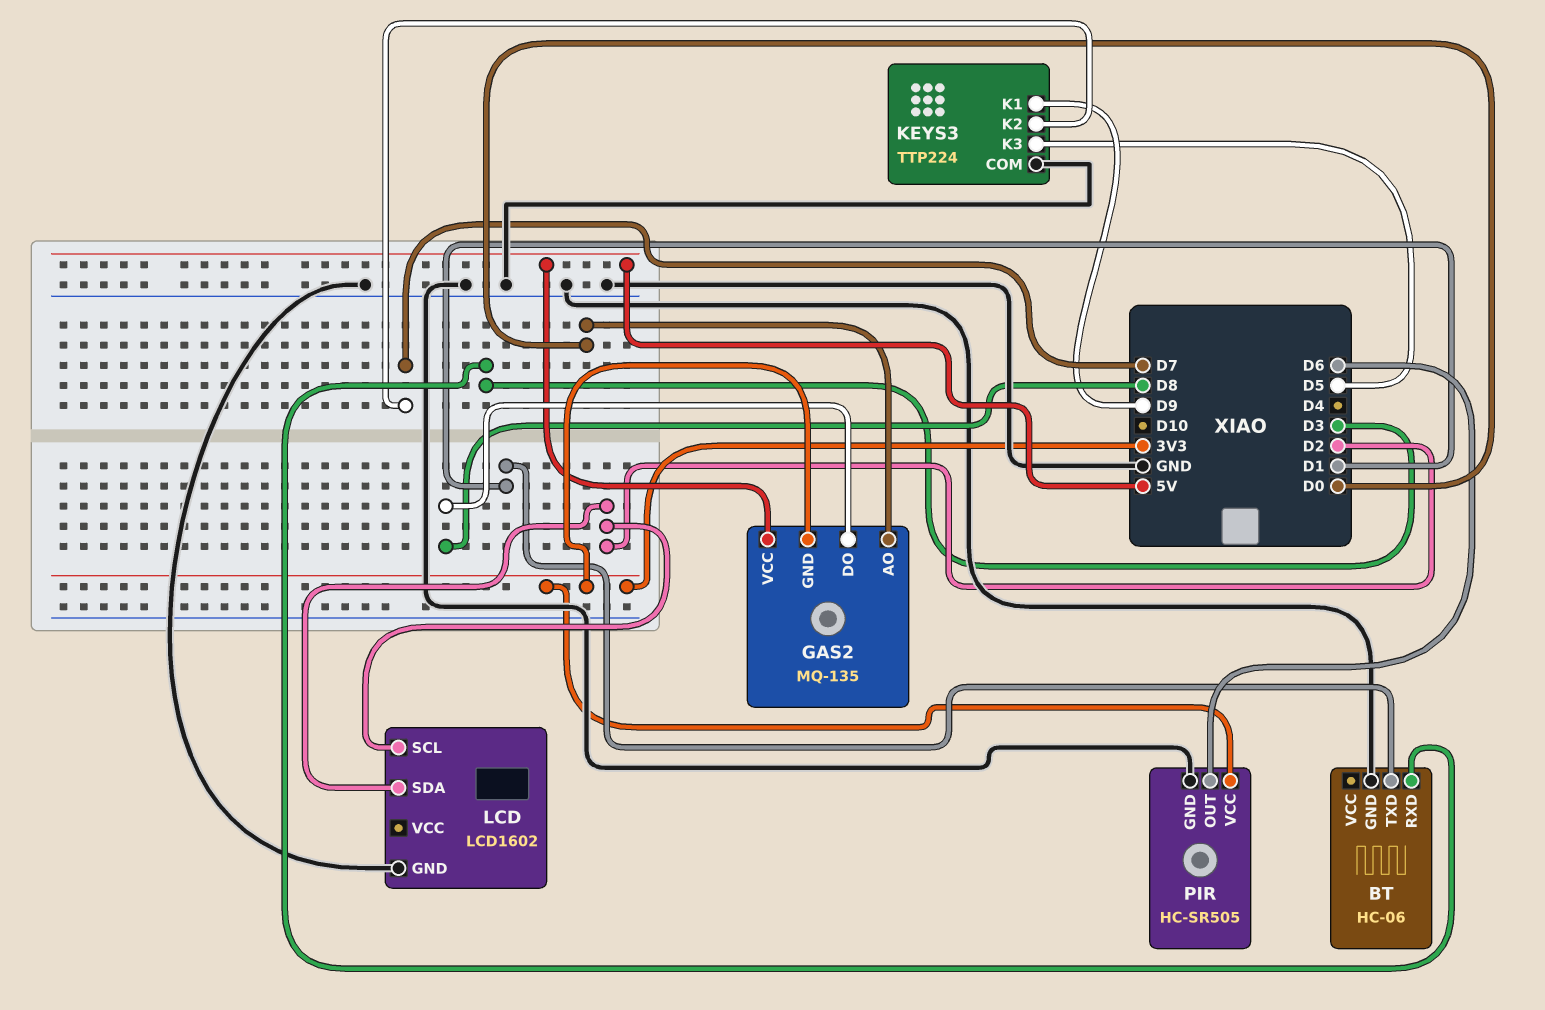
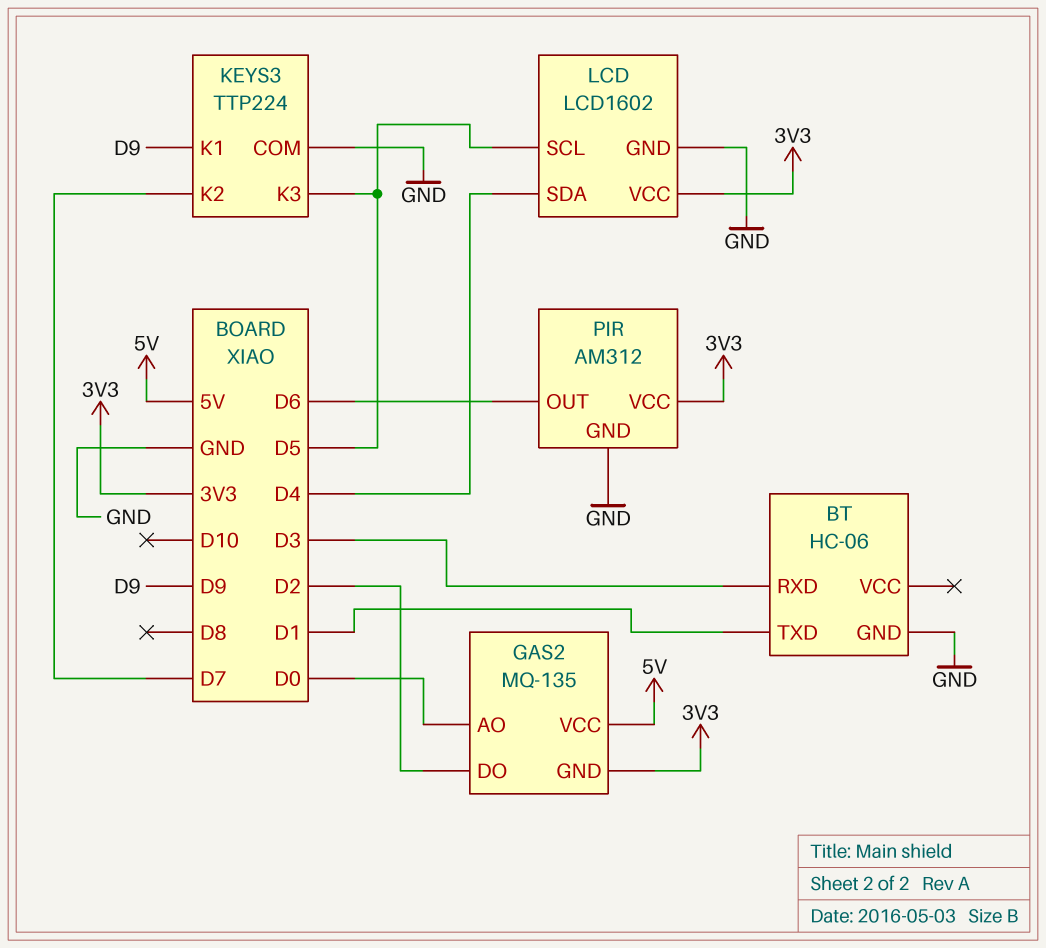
GAS2 pin DO: D8 -> D2
LCD pin SCL: D2 -> D5
LCD pin SDA: D2 -> D4
LCD pin VCC: none -> 3V3
PIR: HC-SR505 -> AM312

